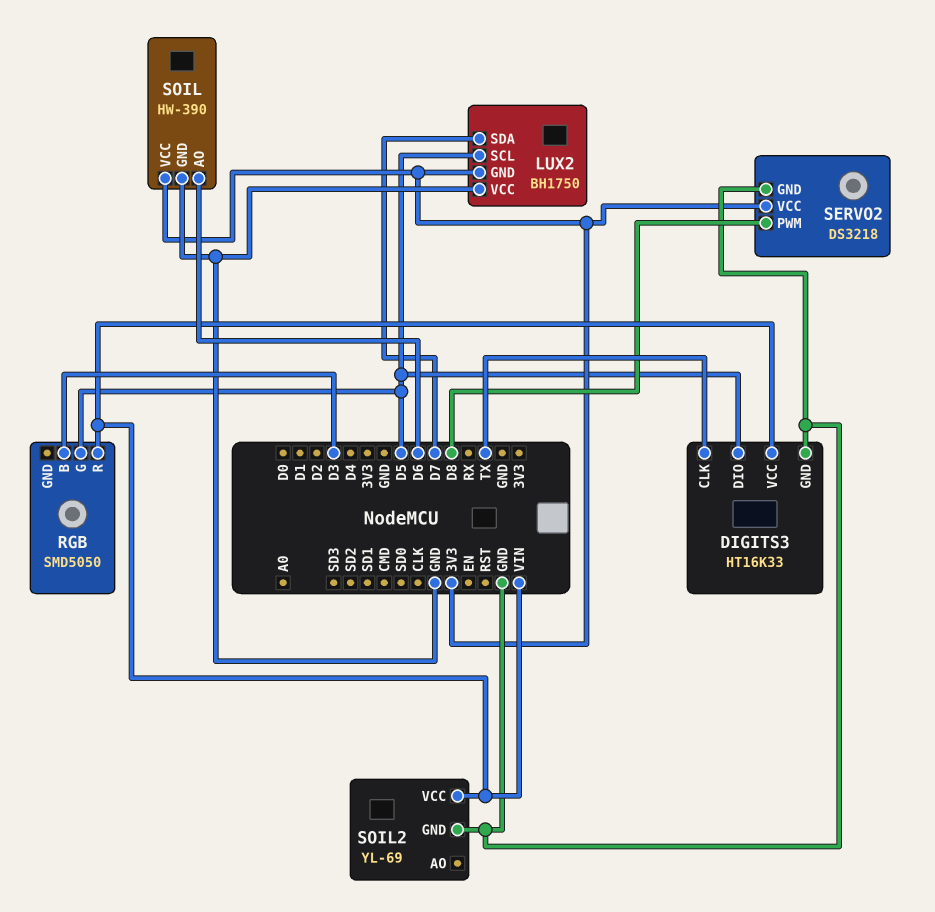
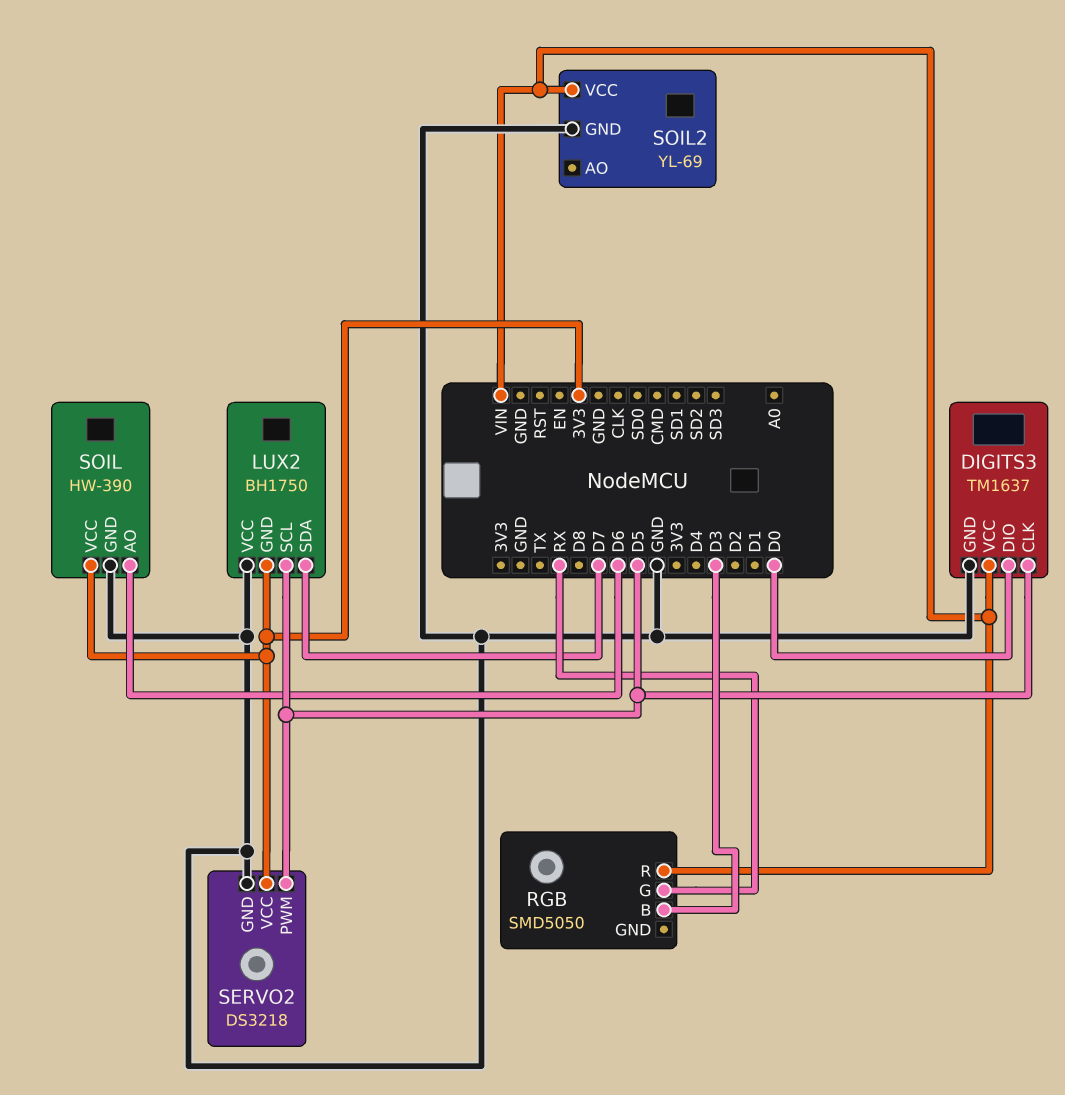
DIGITS3: HT16K33 -> TM1637
DIGITS3 pin CLK: TX -> D5
DIGITS3 pin DIO: D5 -> D0
RGB pin G: D5 -> RX
SERVO2 pin PWM: D8 -> D5

